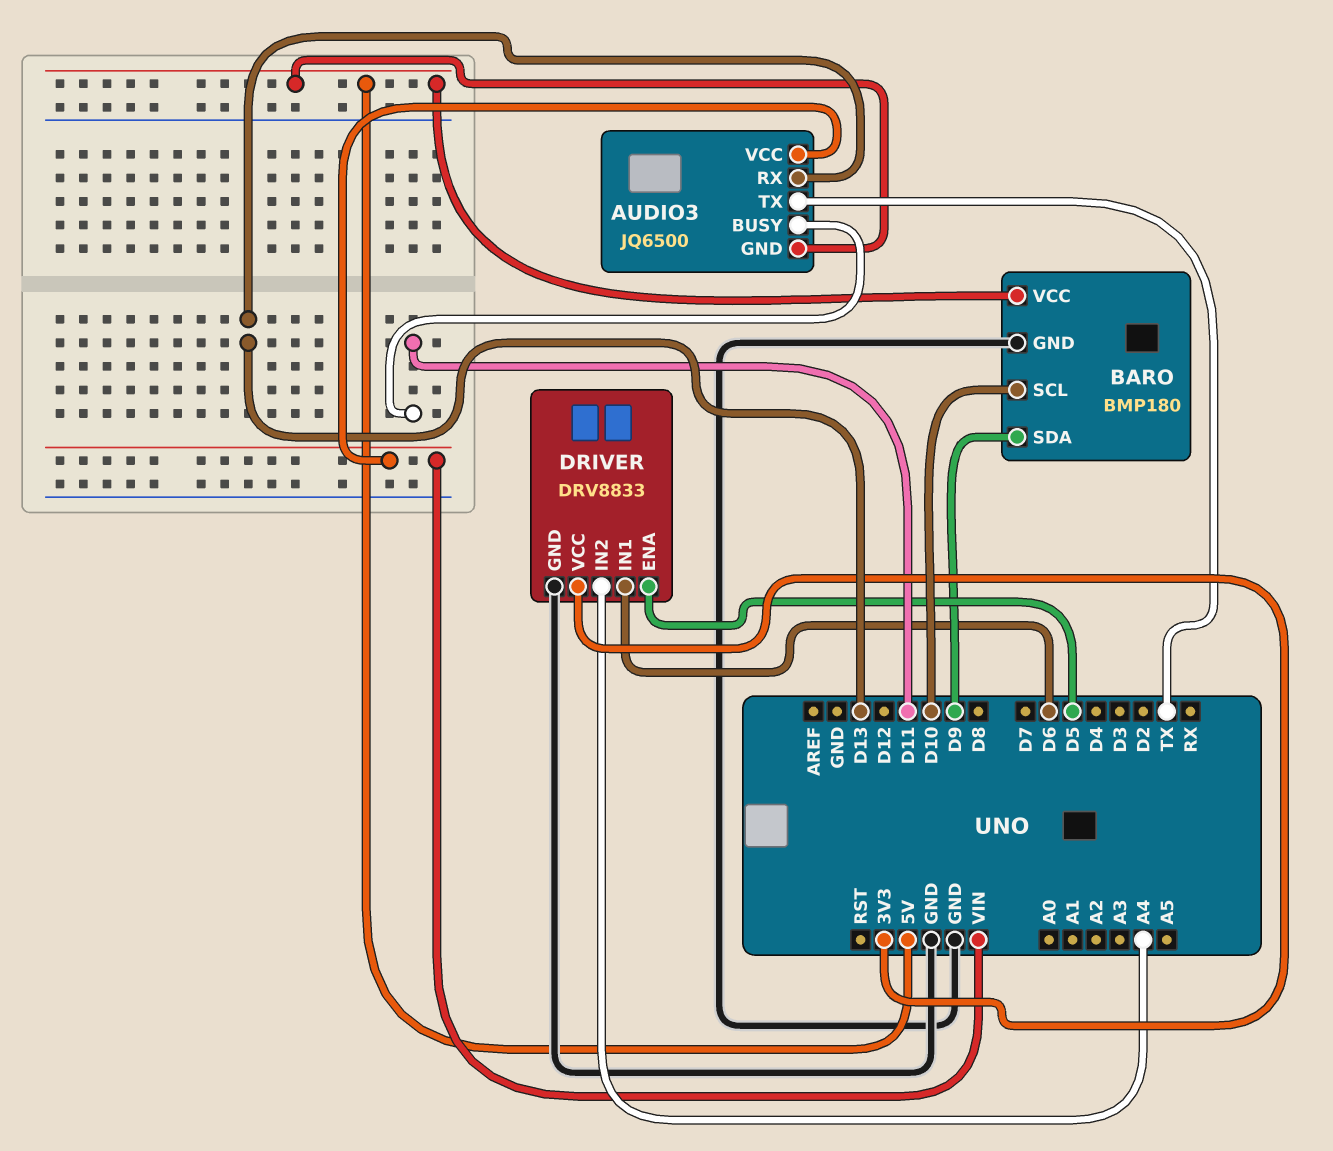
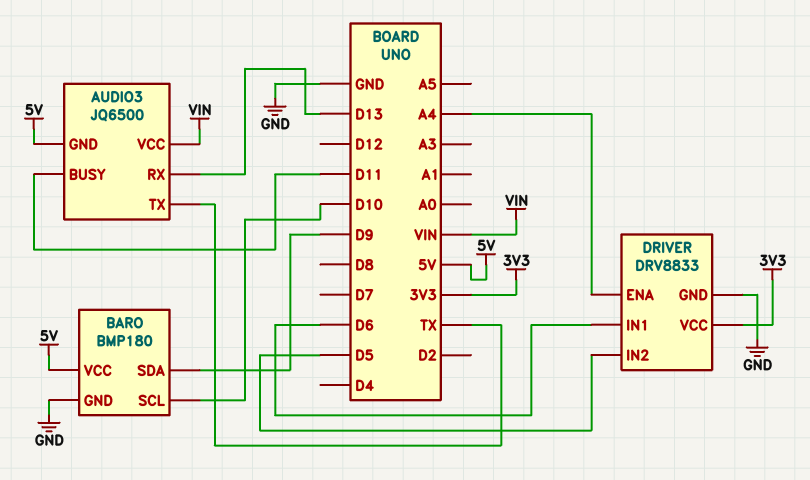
DRIVER pin ENA: D5 -> A4
DRIVER pin IN2: A4 -> D5

